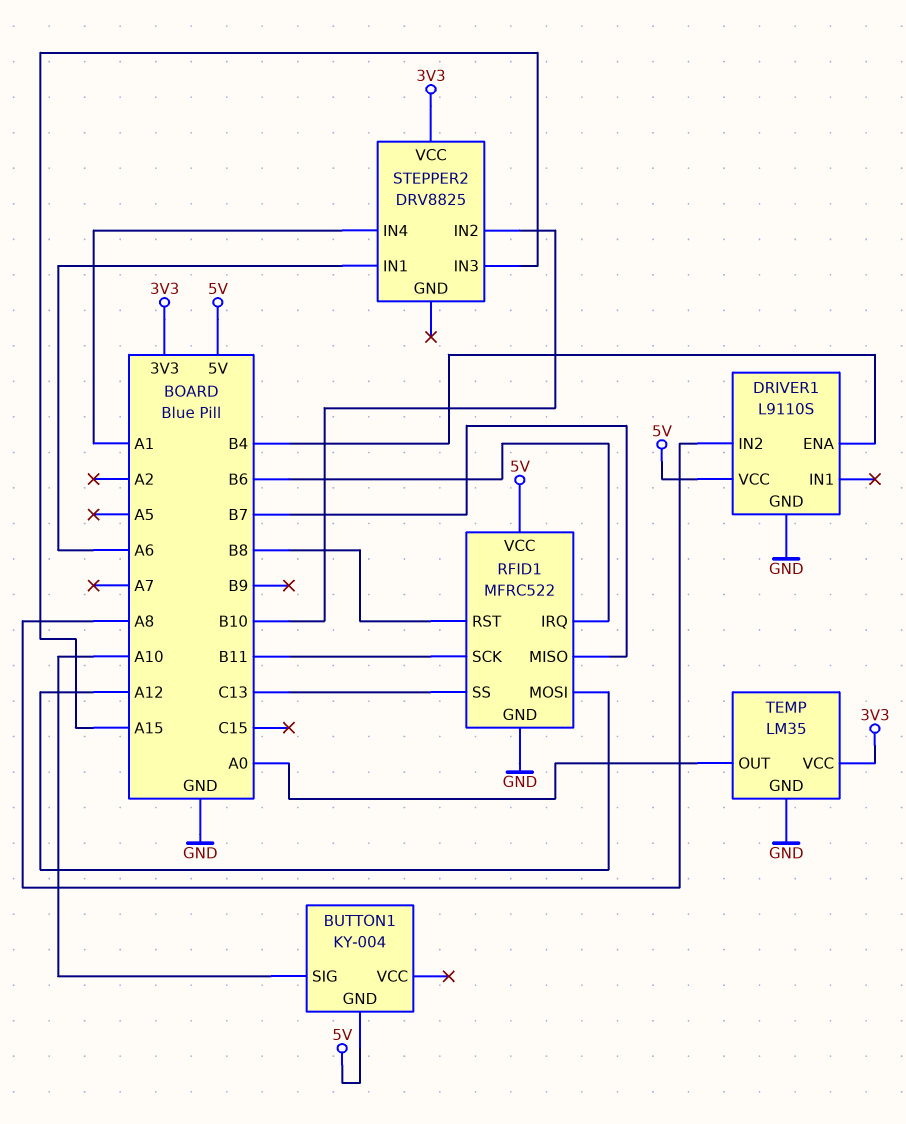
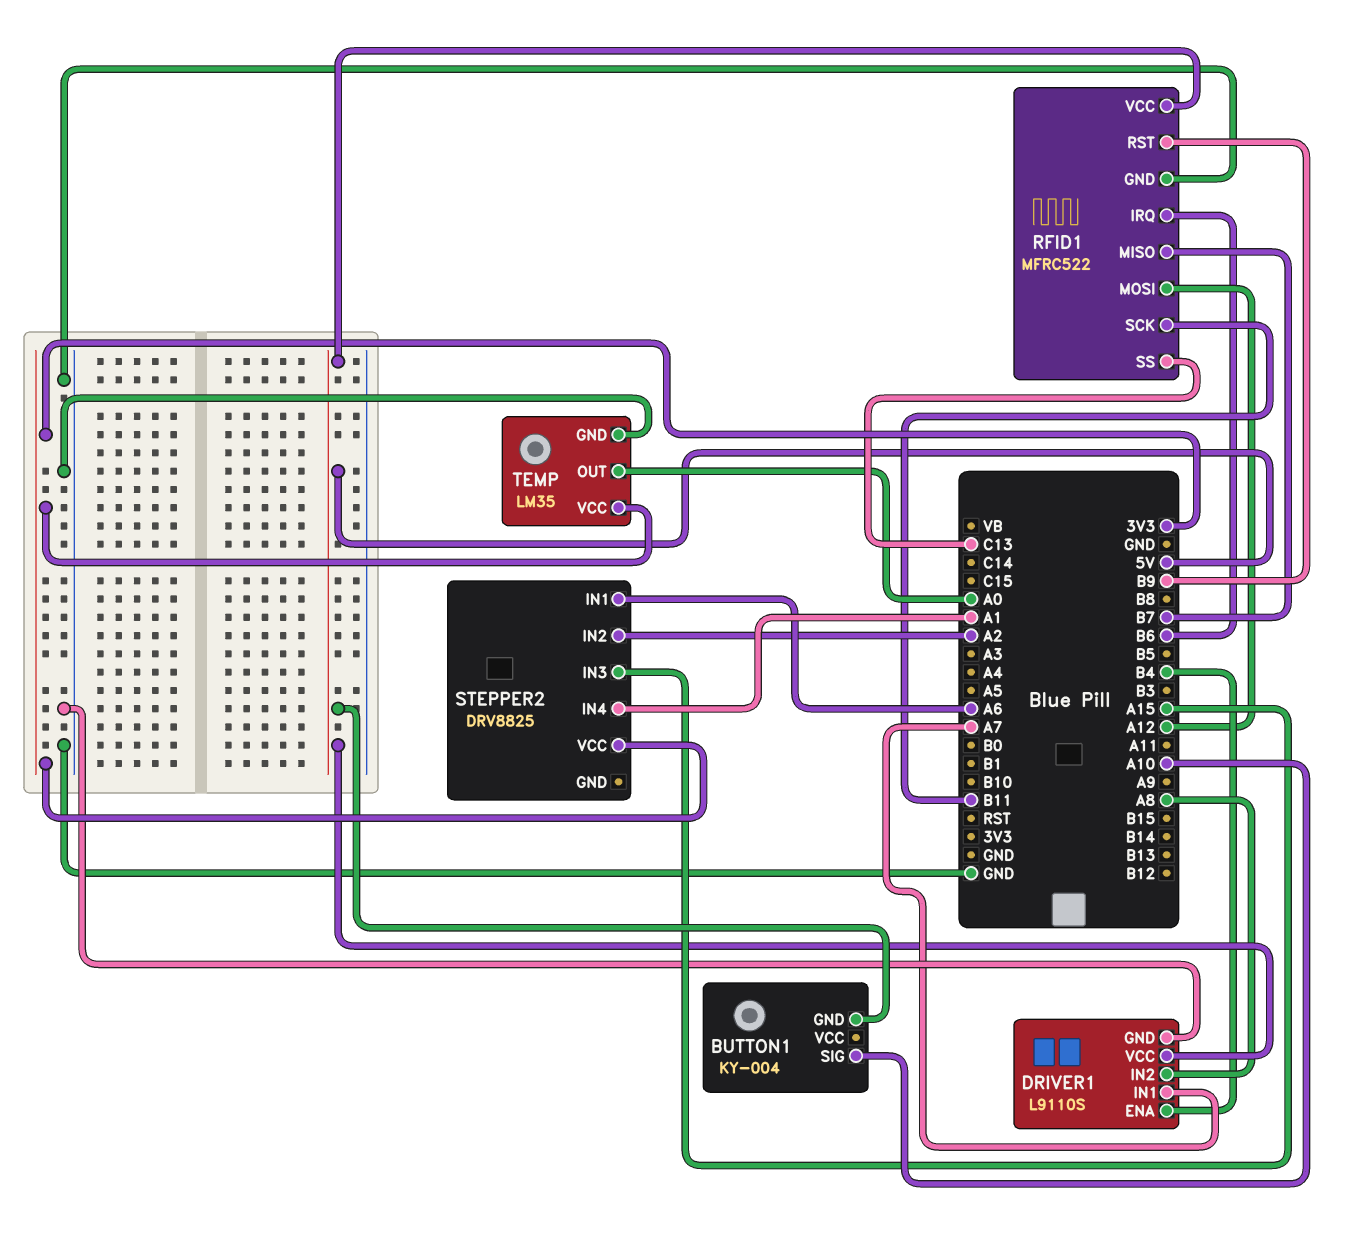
DRIVER1 pin IN1: none -> A7
RFID1 pin RST: B8 -> B9
STEPPER2 pin IN2: B10 -> A2

